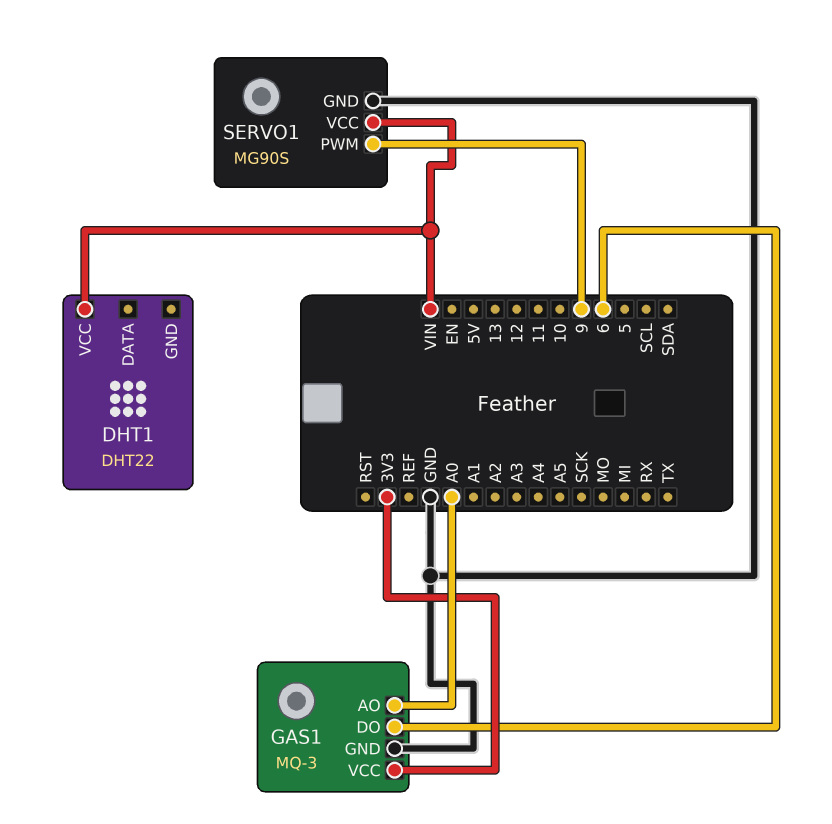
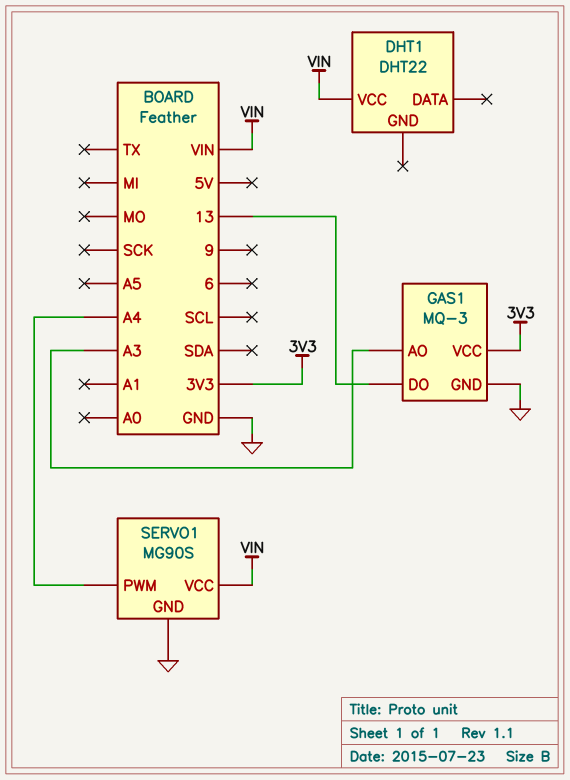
GAS1 pin AO: A0 -> A3
GAS1 pin DO: 6 -> 13
SERVO1 pin PWM: 9 -> A4

